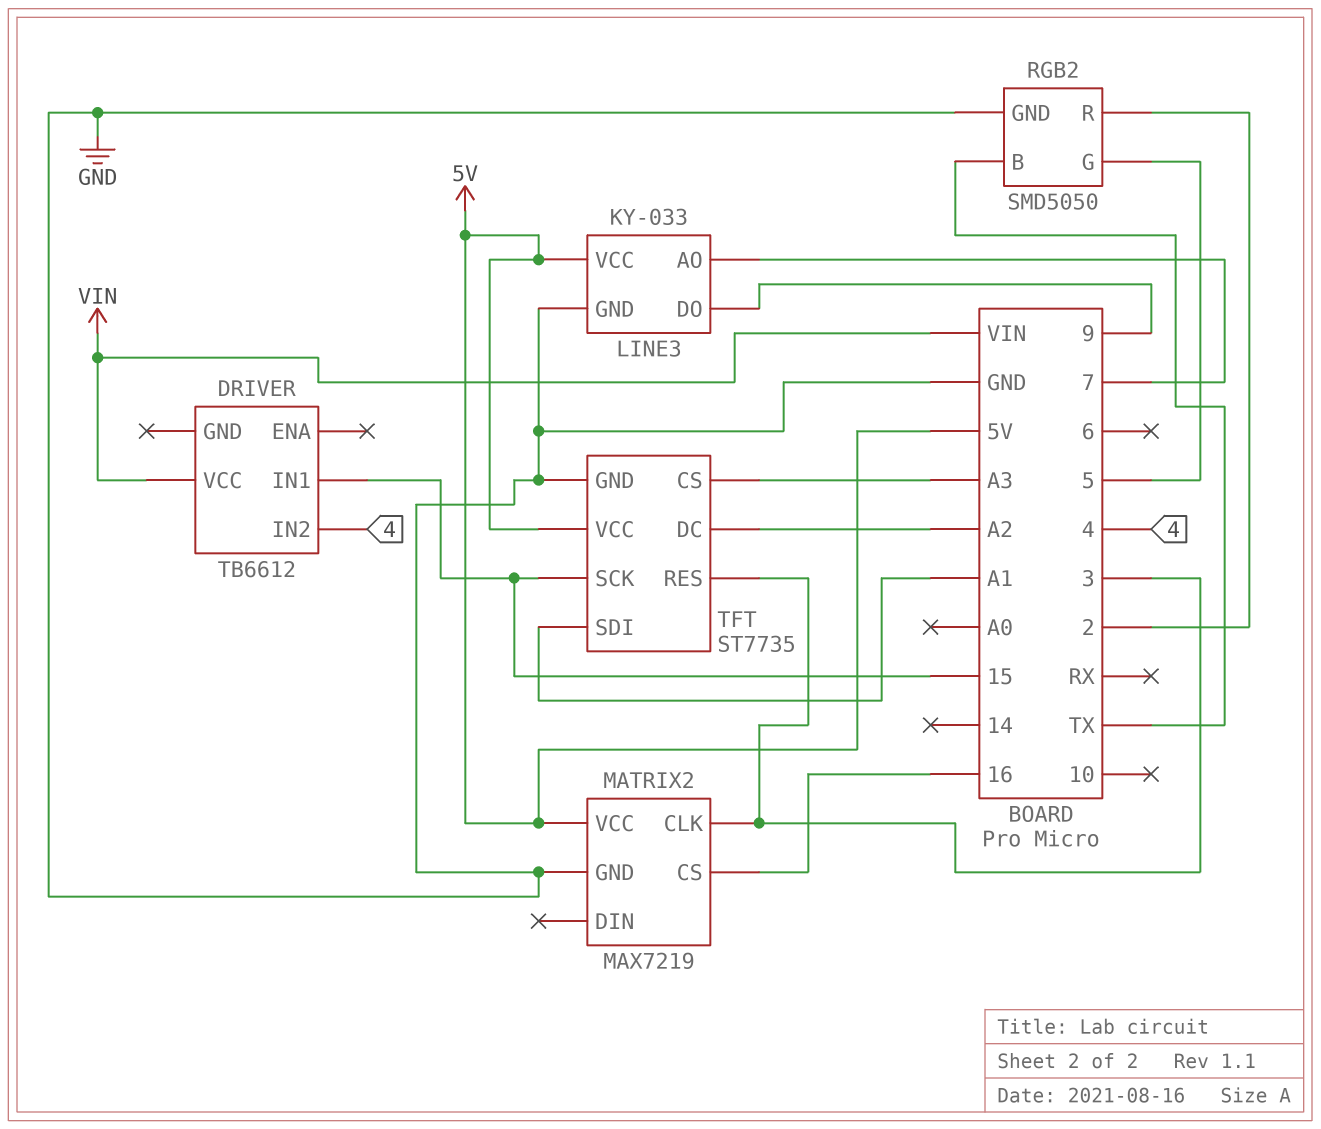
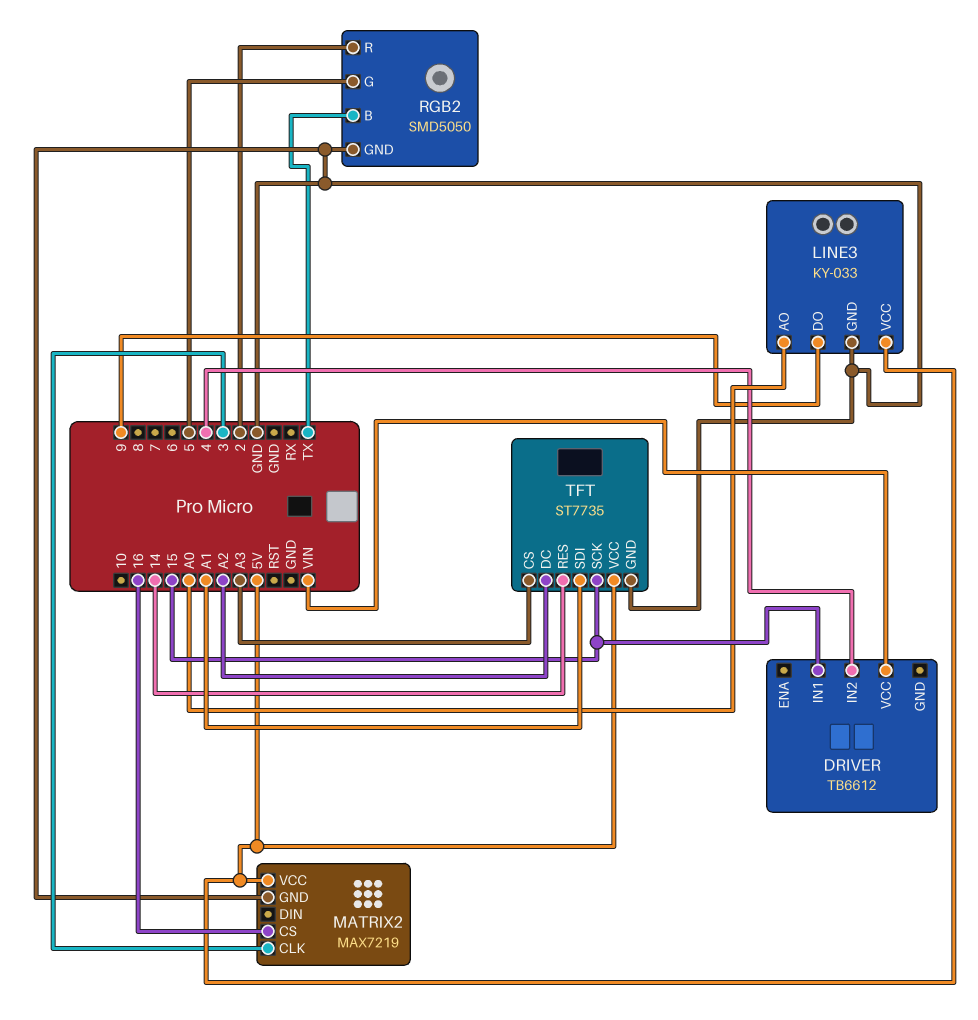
LINE3 pin AO: 7 -> A0
TFT pin RES: 3 -> 14

